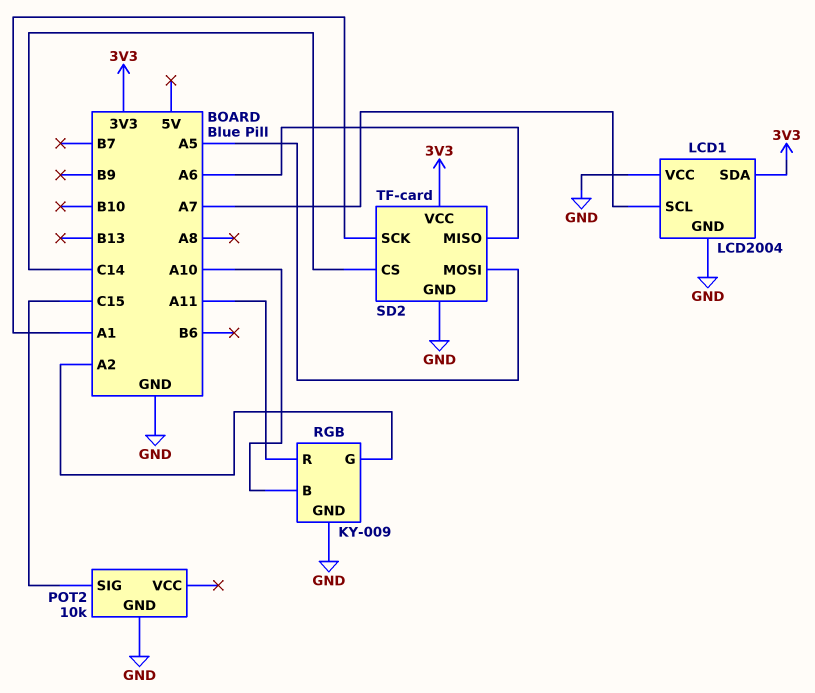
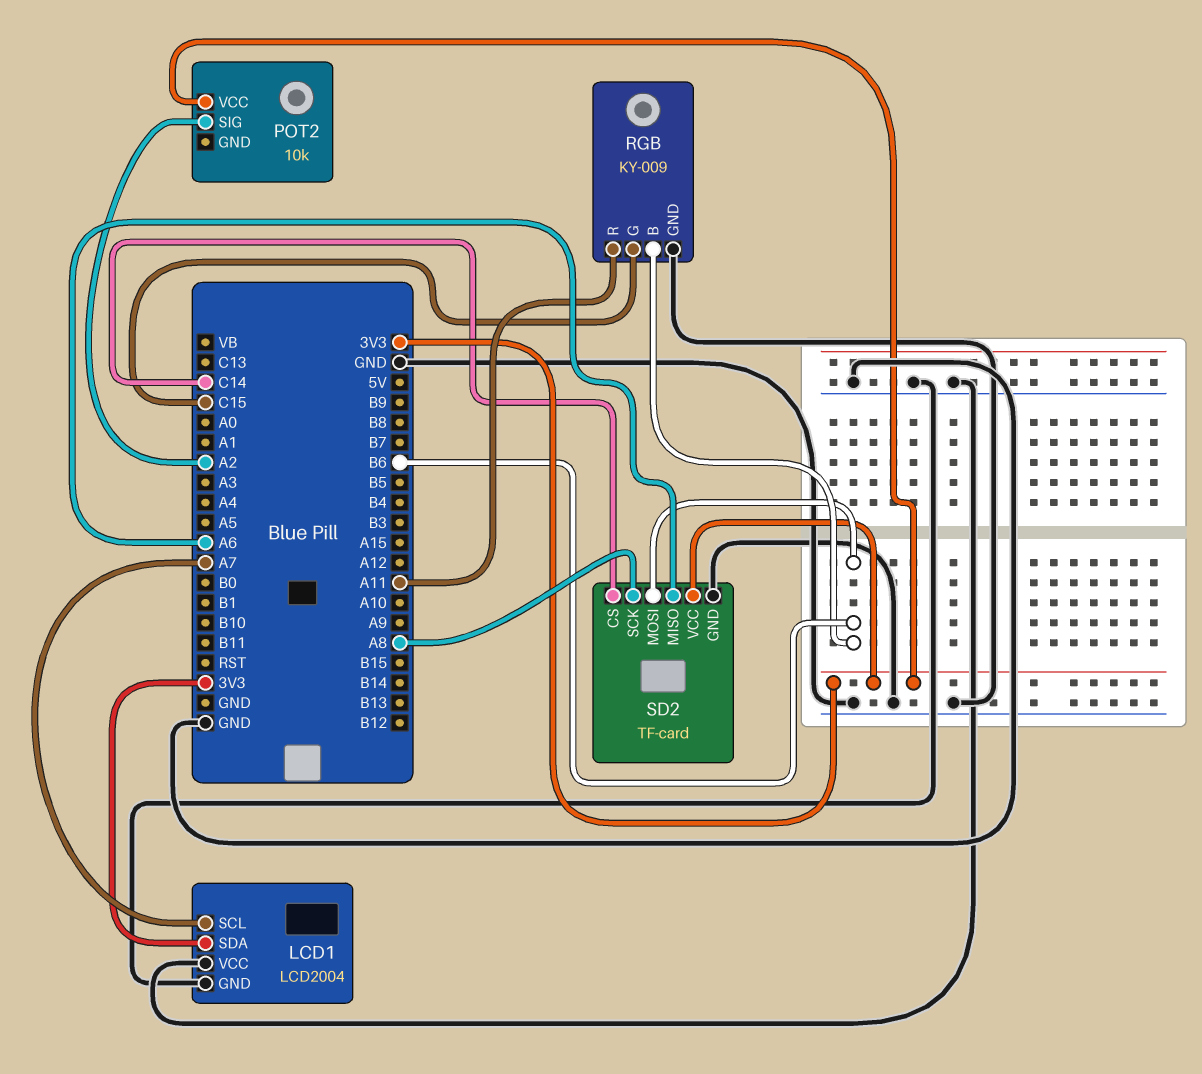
POT2 pin GND: GND -> none
POT2 pin SIG: C15 -> A2
POT2 pin VCC: none -> 3V3
RGB pin B: A10 -> B6
RGB pin G: A2 -> C15
SD2 pin MOSI: A5 -> B6
SD2 pin SCK: A1 -> A8

